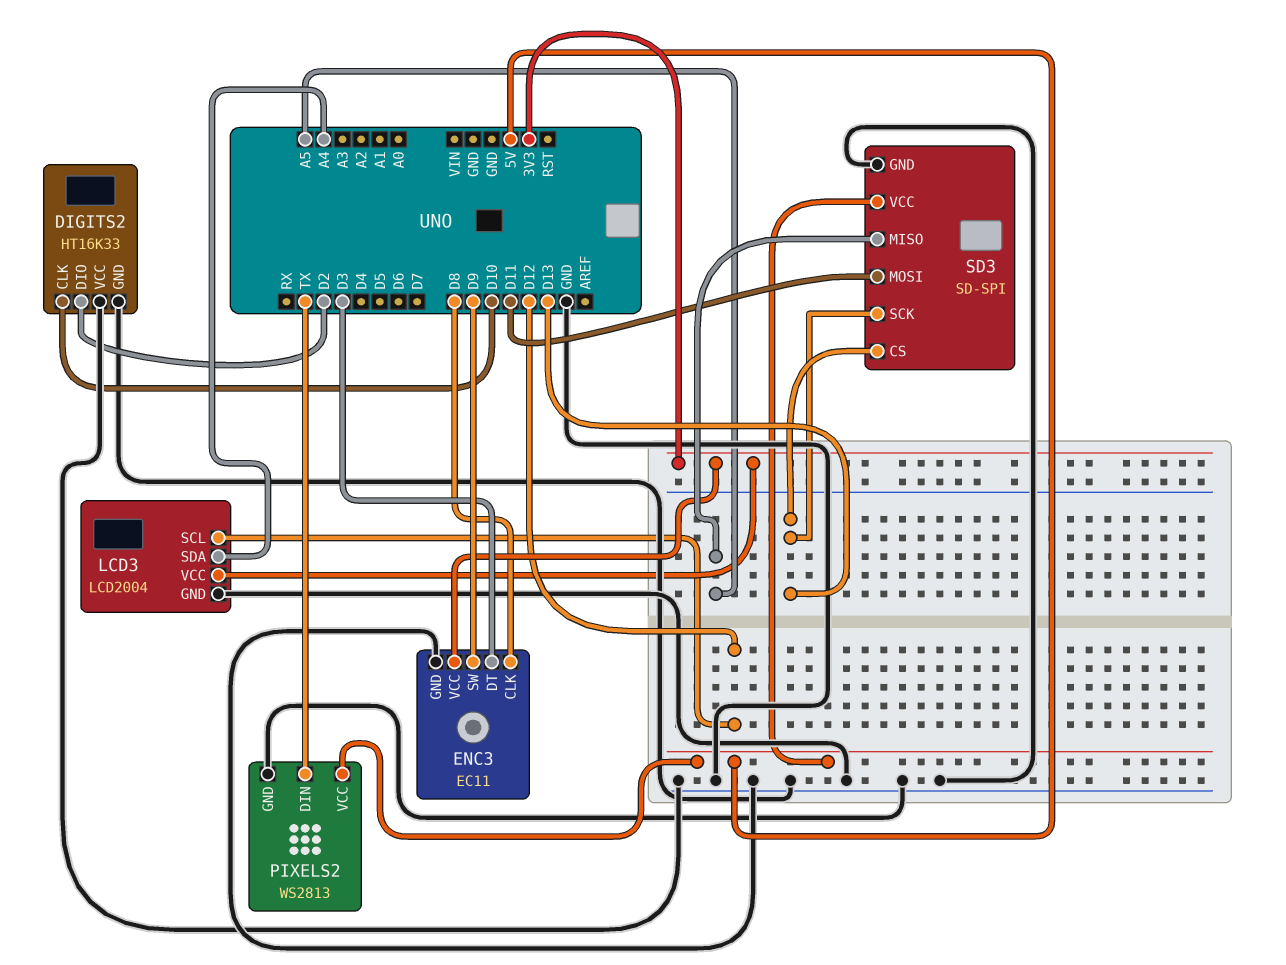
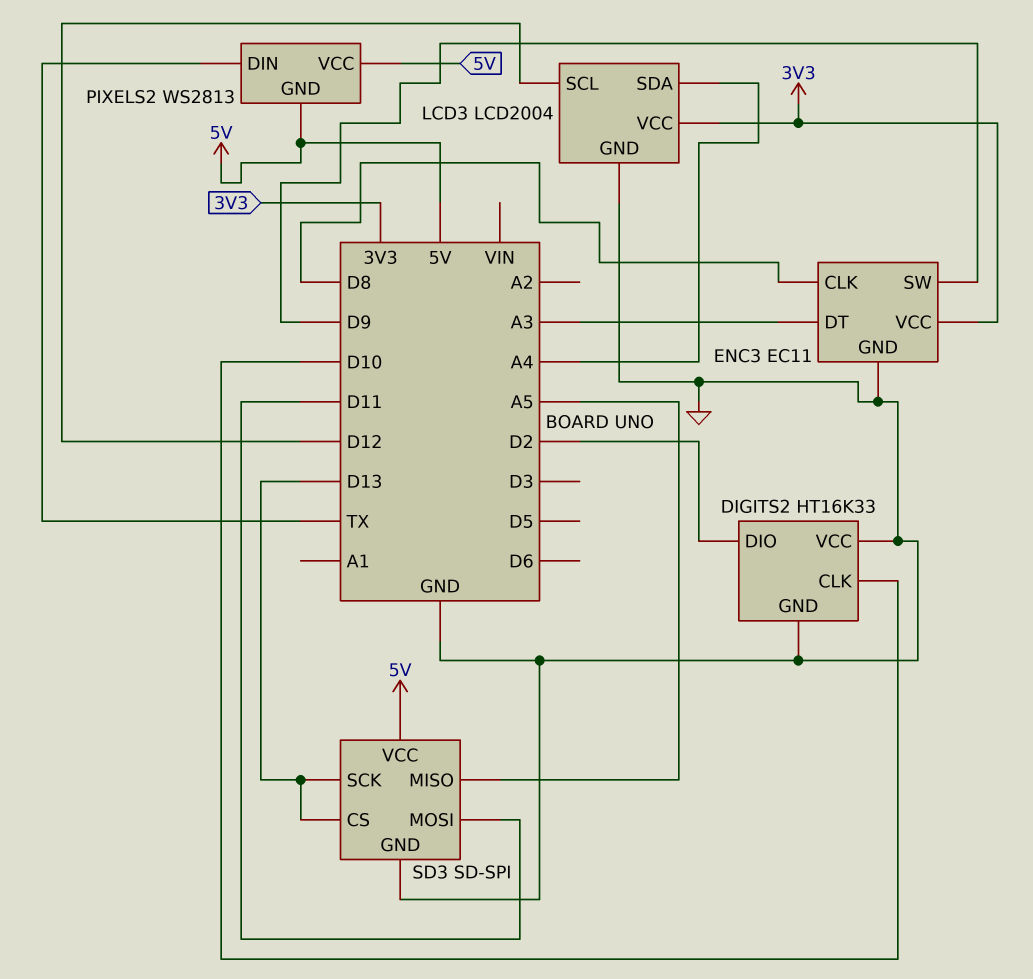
ENC3 pin DT: D3 -> A3
PIXELS2 pin GND: GND -> 5V

